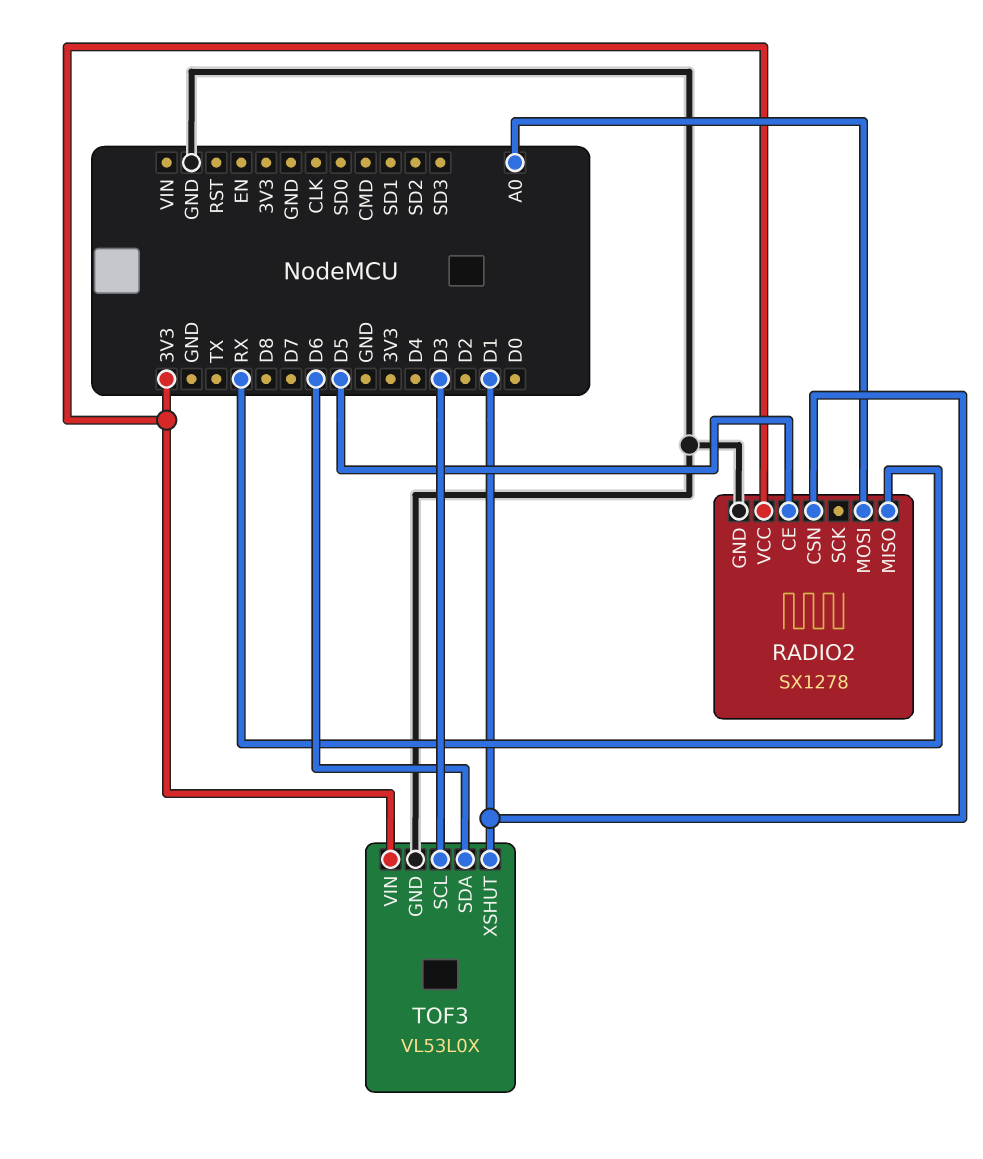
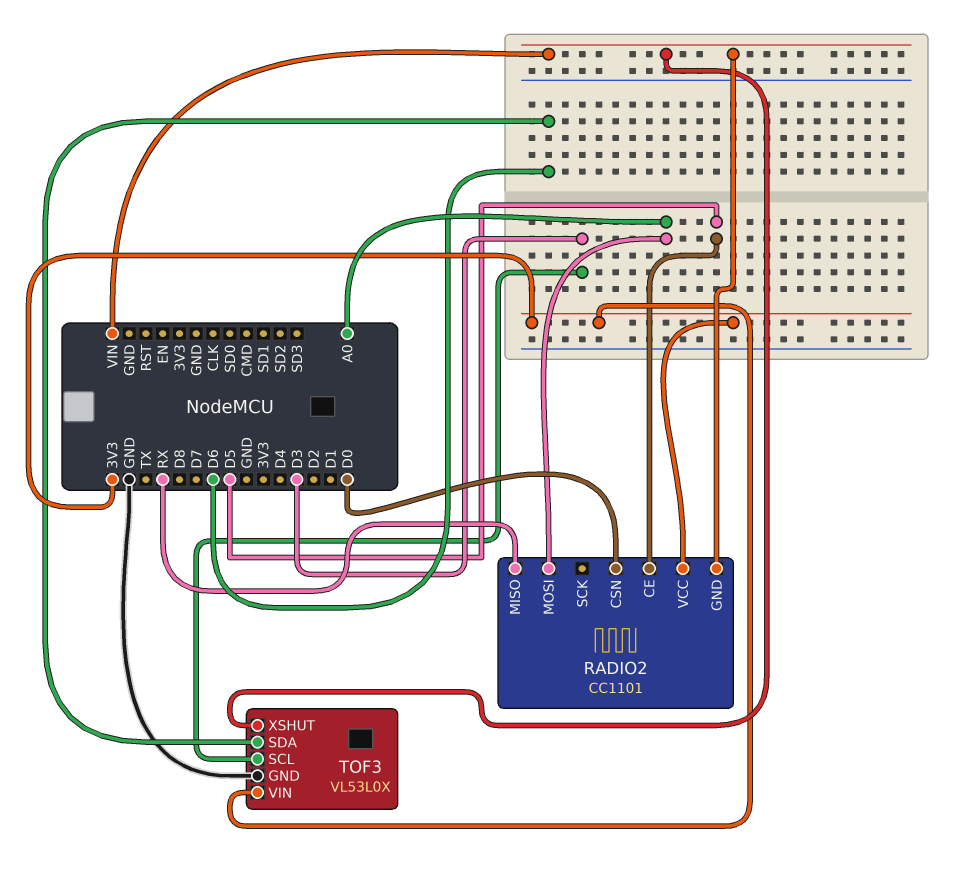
RADIO2: SX1278 -> CC1101
RADIO2 pin CSN: D1 -> D0
RADIO2 pin GND: GND -> VIN
TOF3 pin XSHUT: D1 -> VIN

